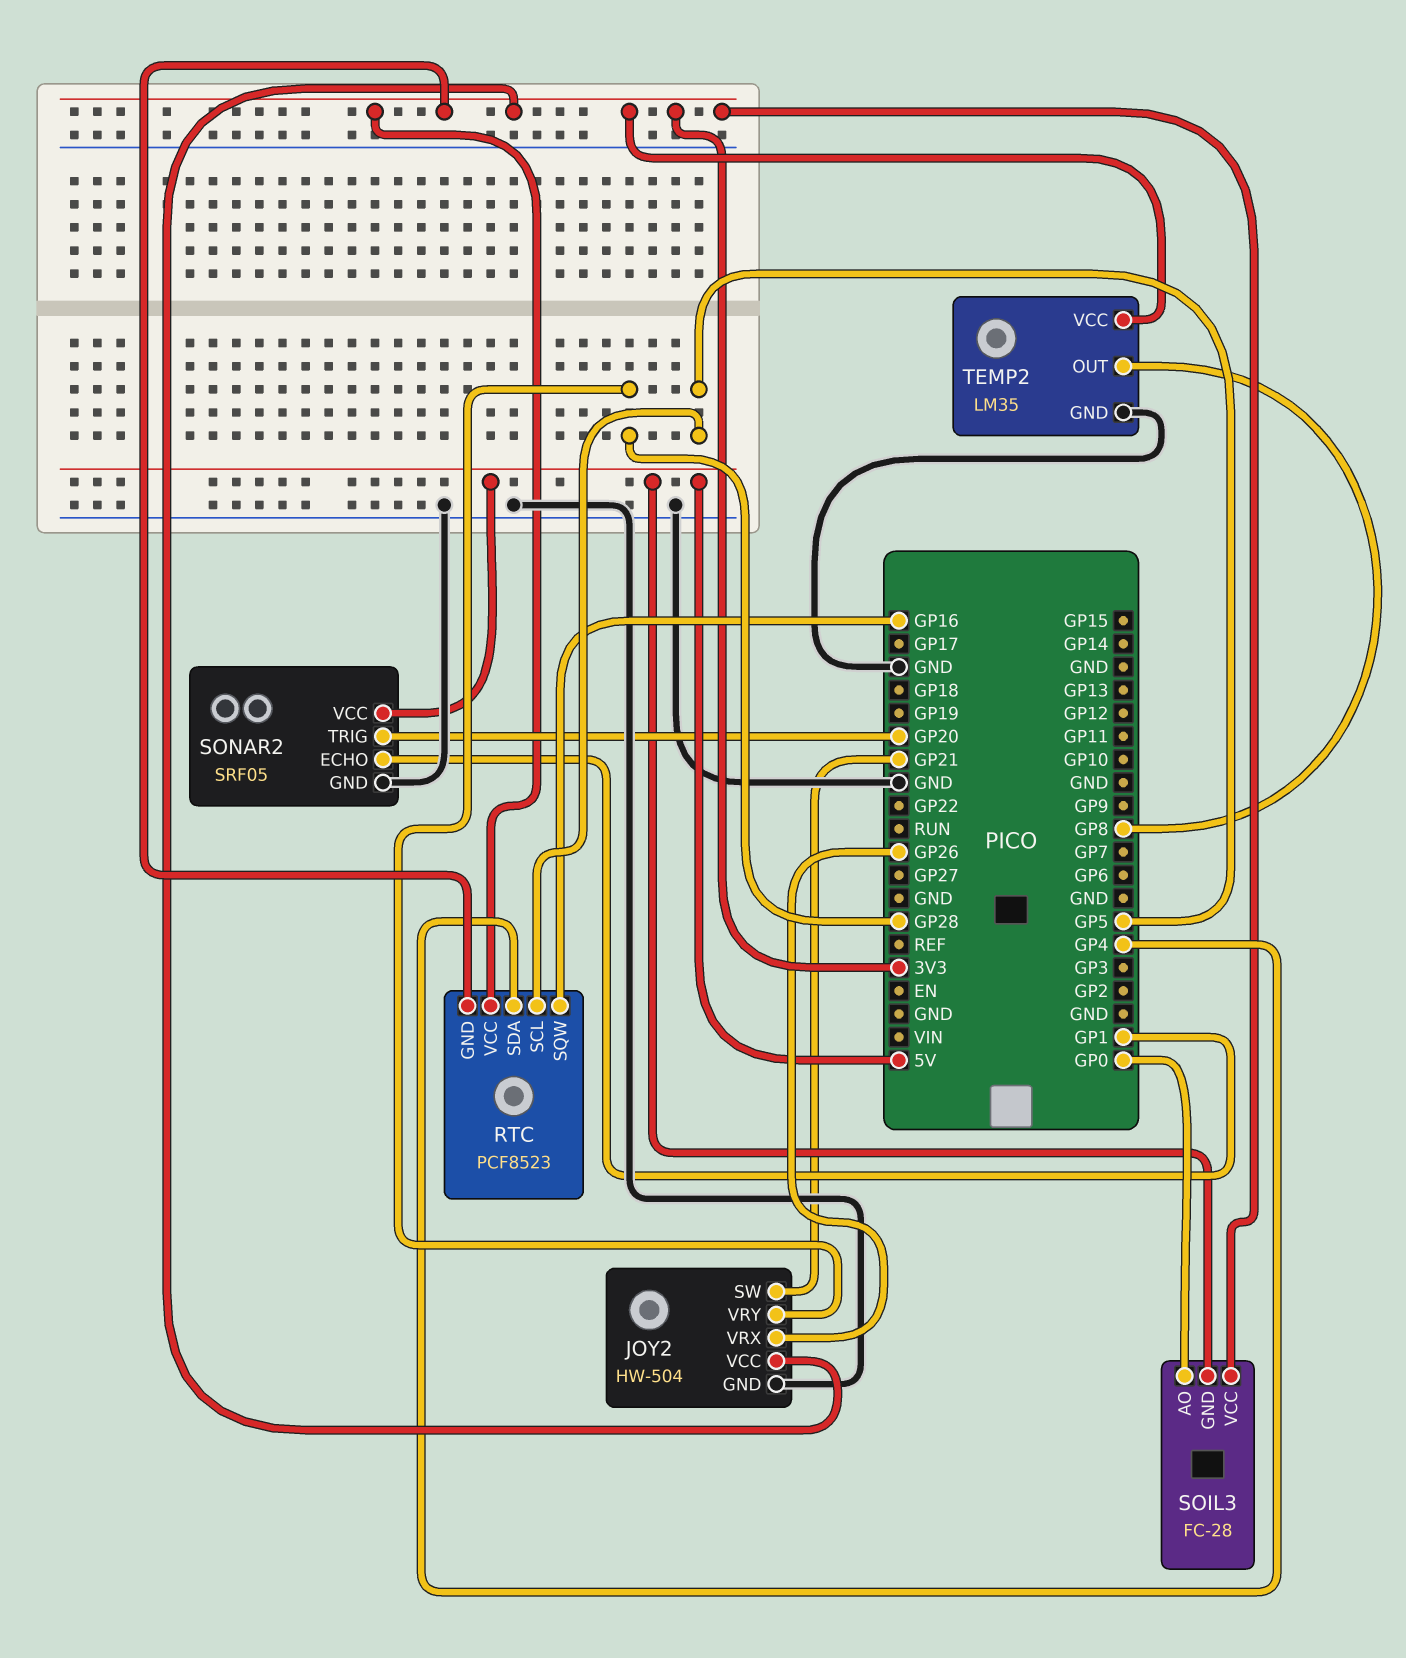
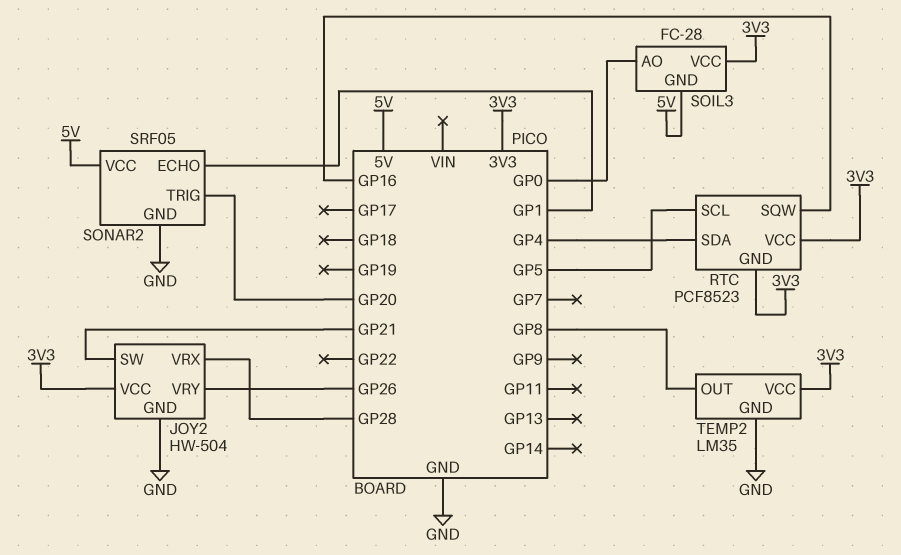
JOY2 pin VRX: GP26 -> GP28
JOY2 pin VRY: GP28 -> GP26

